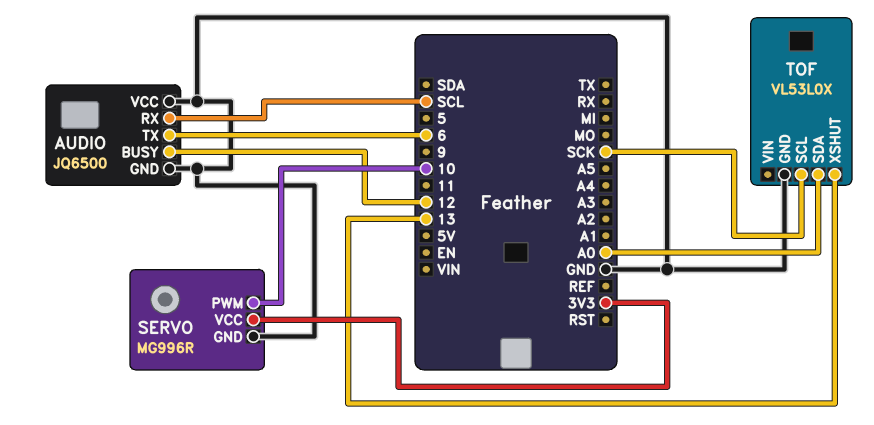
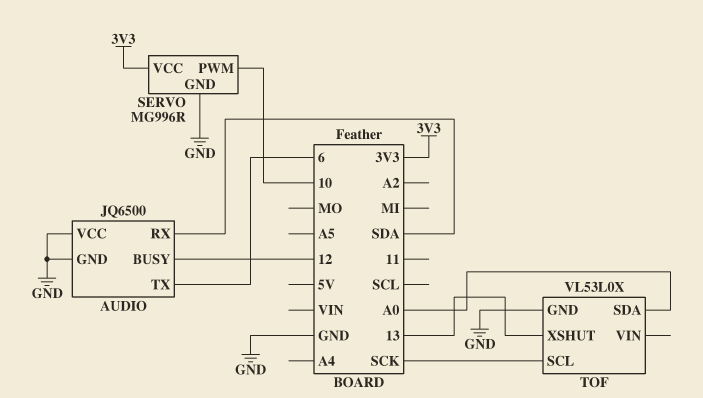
AUDIO pin RX: SCL -> SDA

